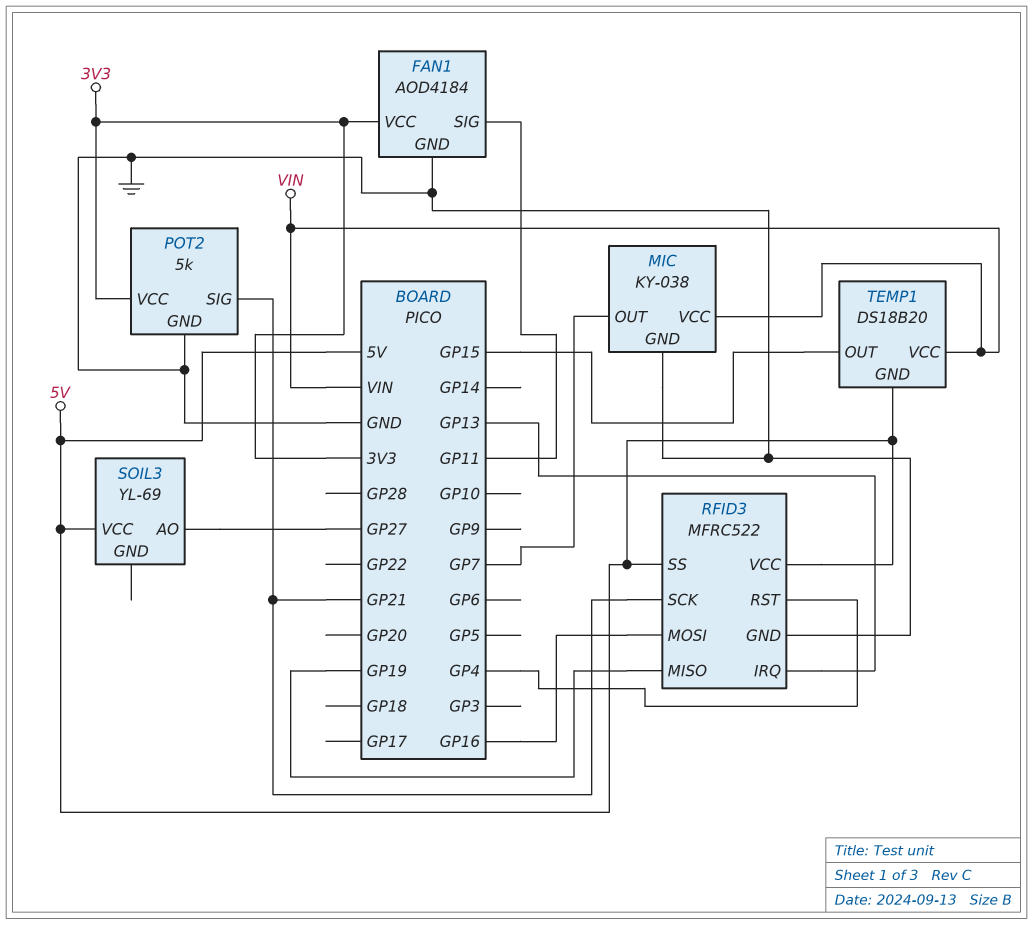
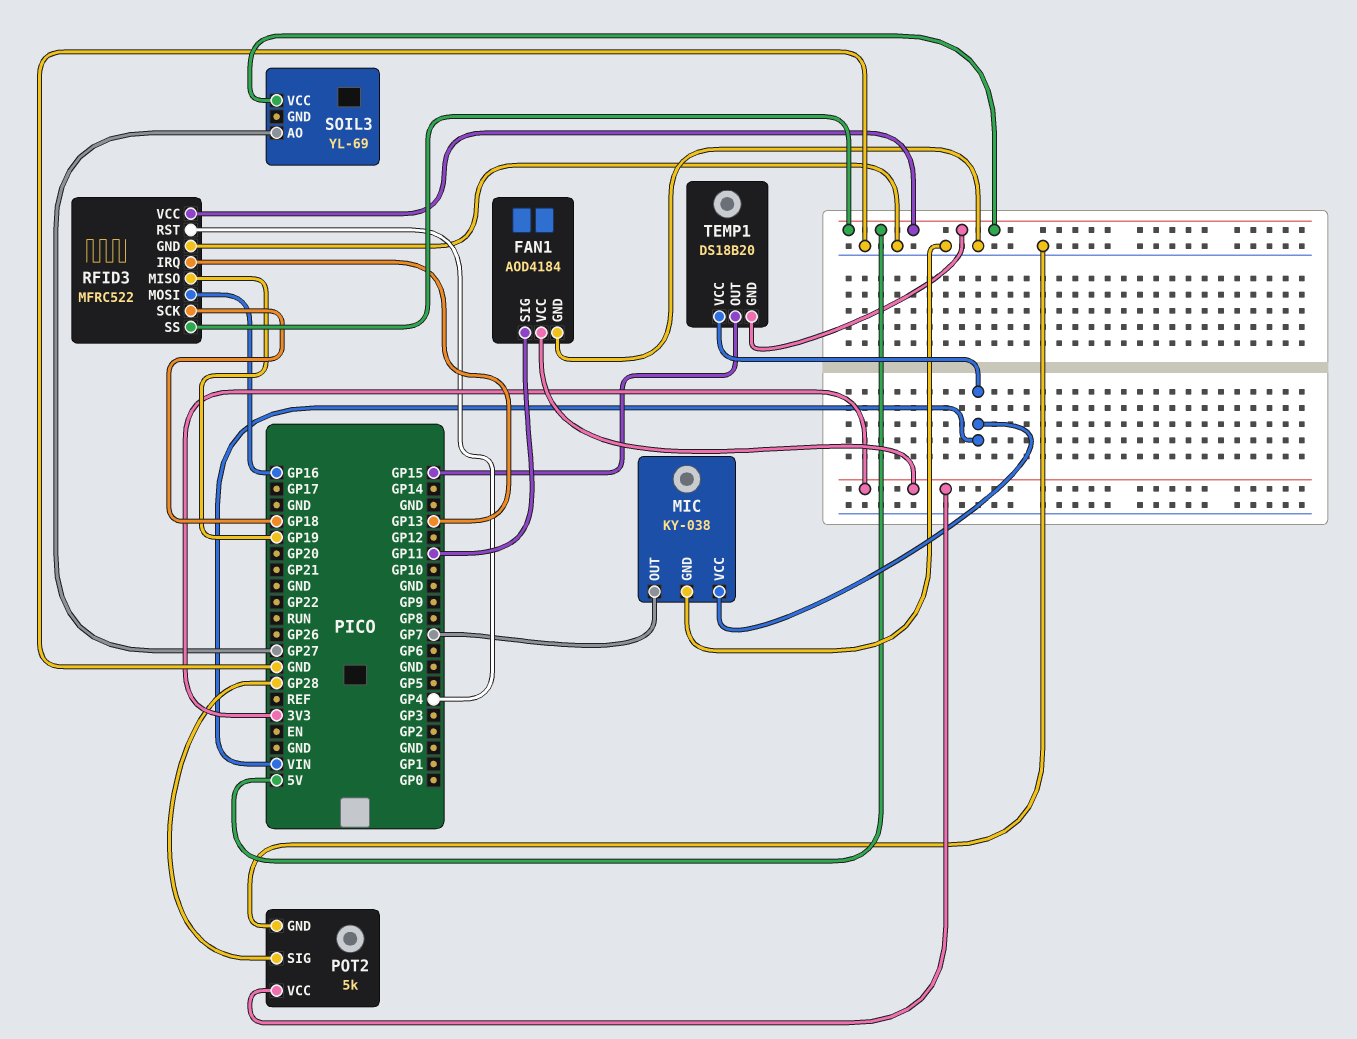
POT2 pin SIG: GP21 -> GP28
RFID3 pin SCK: GP21 -> GP18

